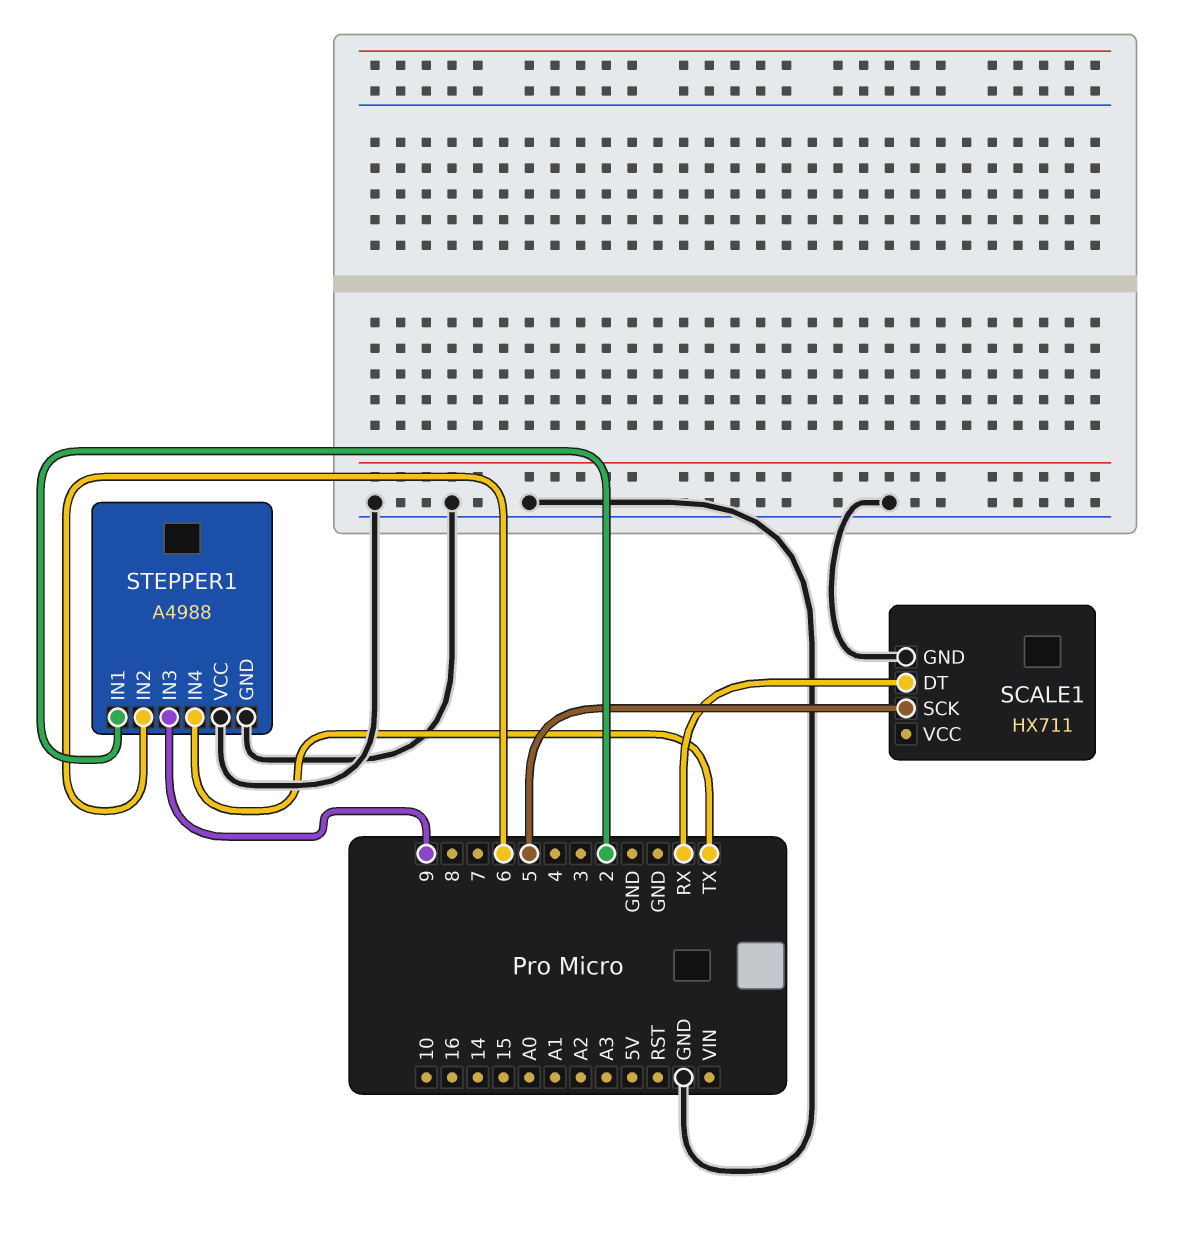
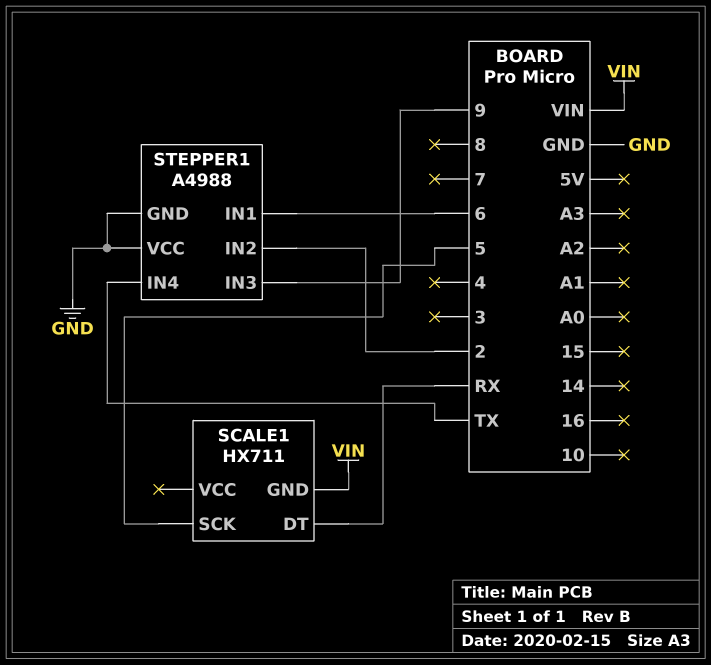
SCALE1 pin GND: GND -> VIN
STEPPER1 pin IN1: 2 -> 6
STEPPER1 pin IN2: 6 -> 2

